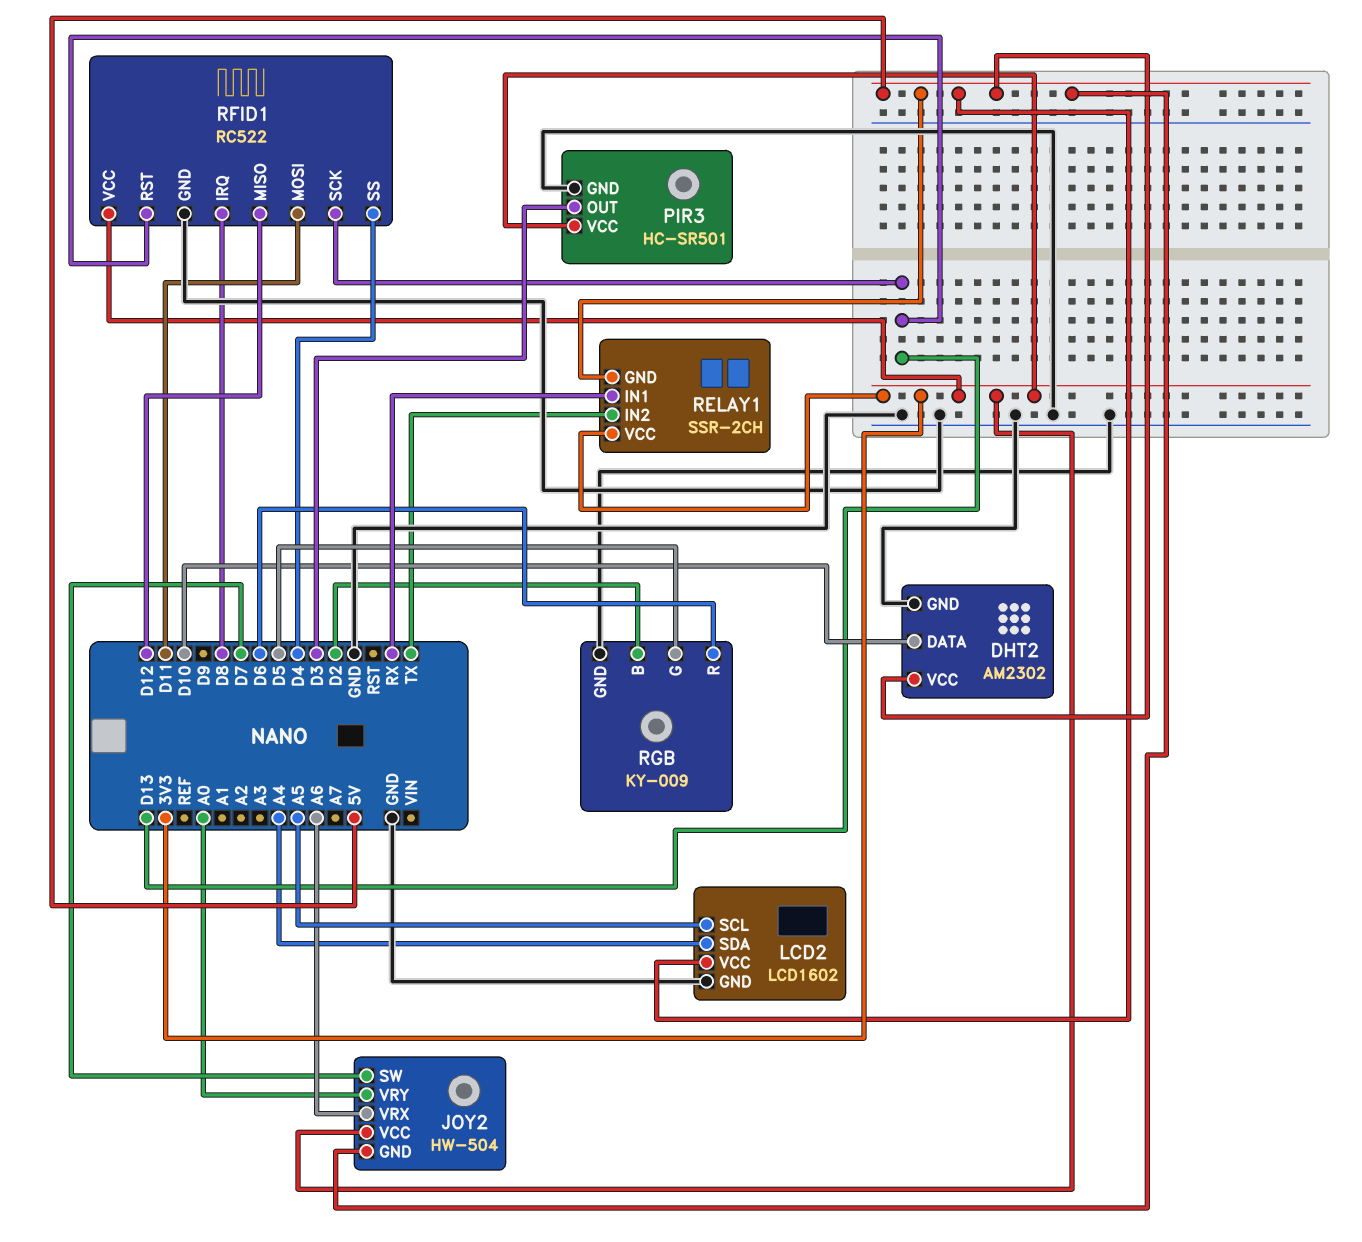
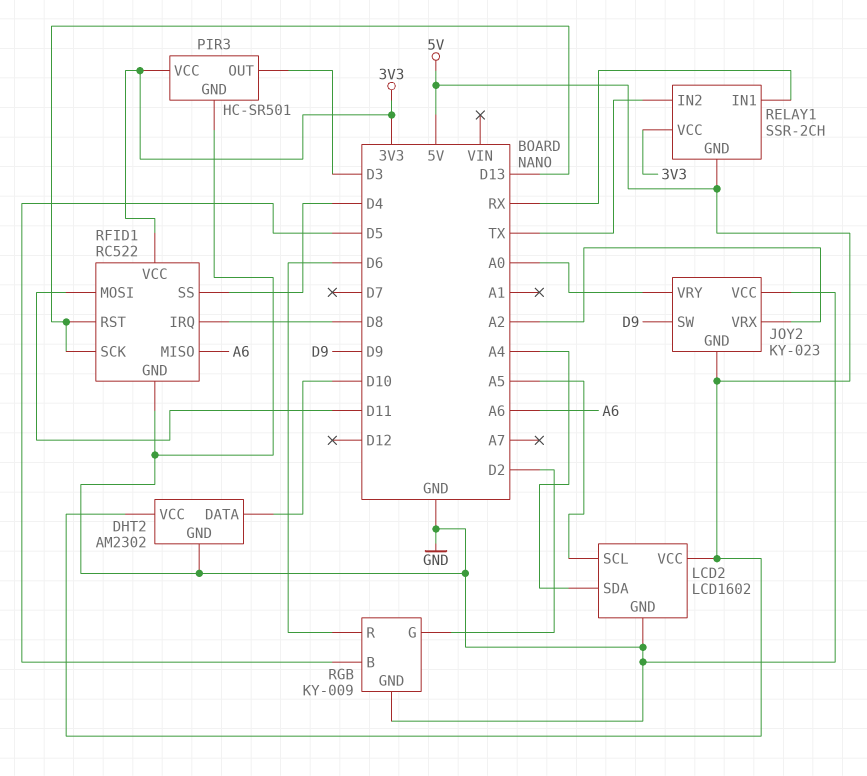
JOY2: HW-504 -> KY-023
JOY2 pin SW: D7 -> D9
JOY2 pin VCC: 3V3 -> GND
JOY2 pin VRX: A6 -> A2
RFID1 pin MISO: D12 -> A6
RGB pin B: D2 -> D5
RGB pin G: D5 -> D2

